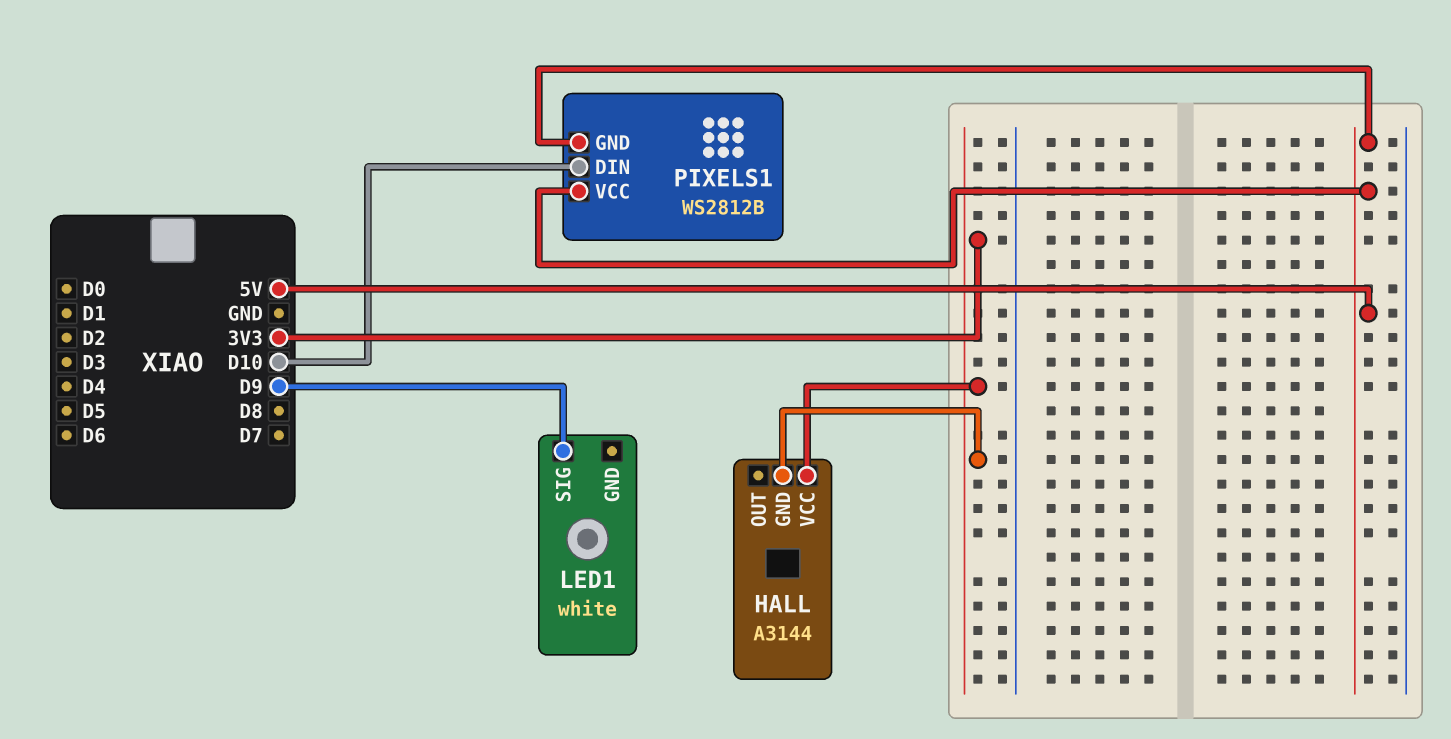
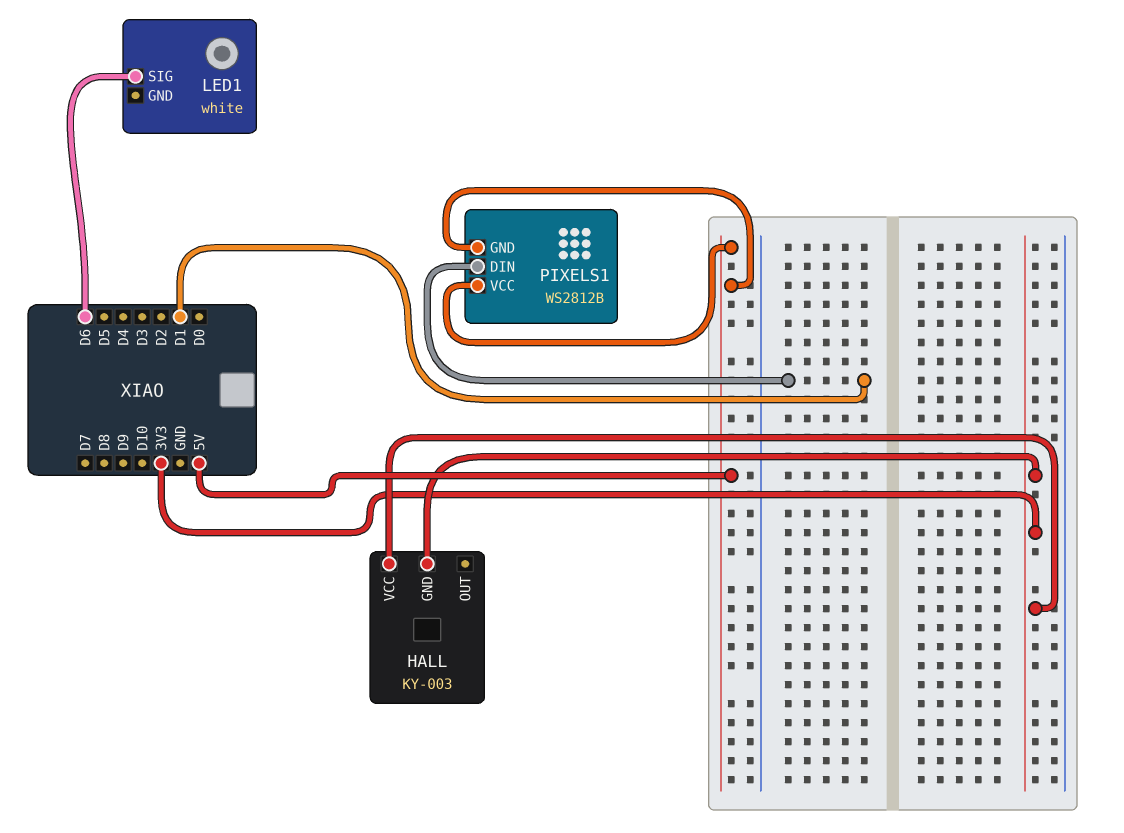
HALL: A3144 -> KY-003
LED1 pin SIG: D9 -> D6
PIXELS1 pin DIN: D10 -> D1

